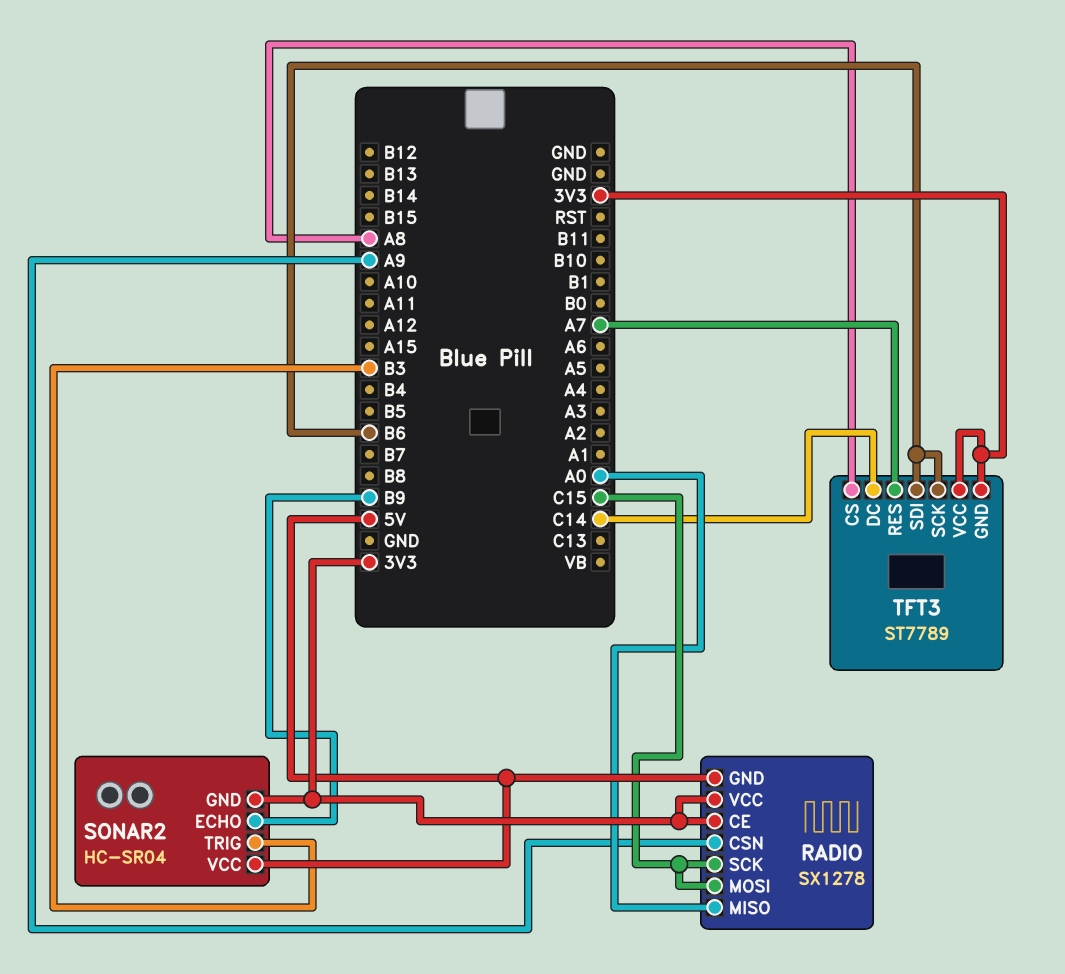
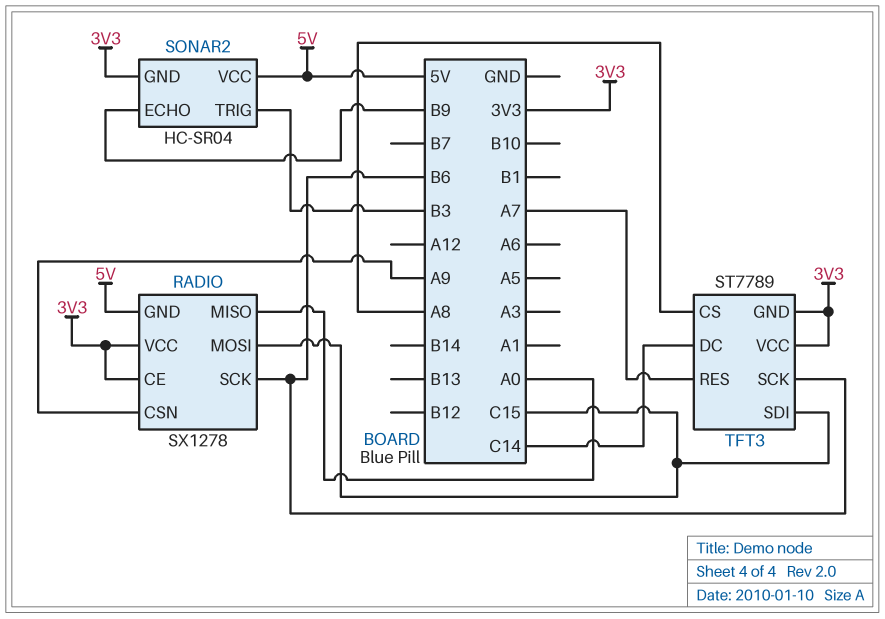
RADIO pin SCK: C15 -> B6
TFT3 pin SDI: B6 -> C15

